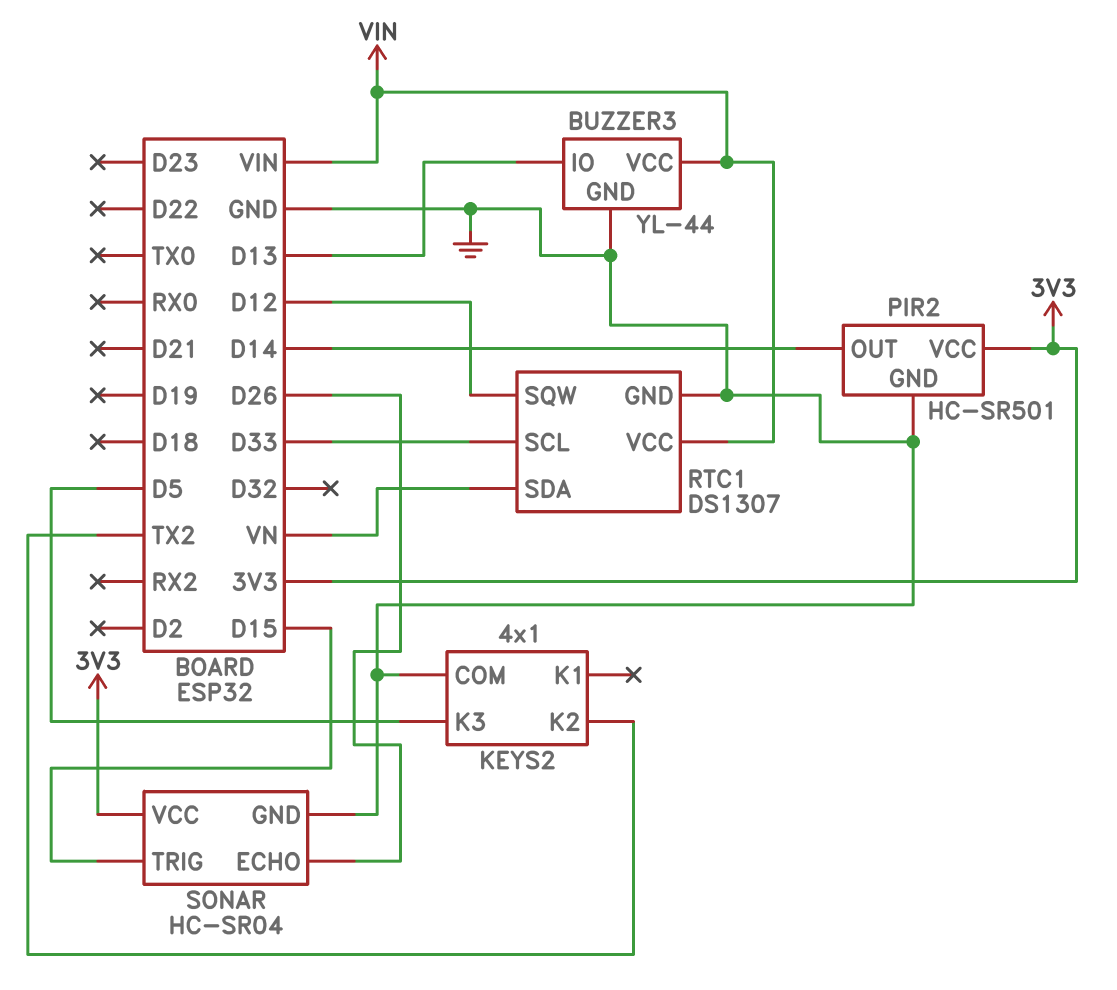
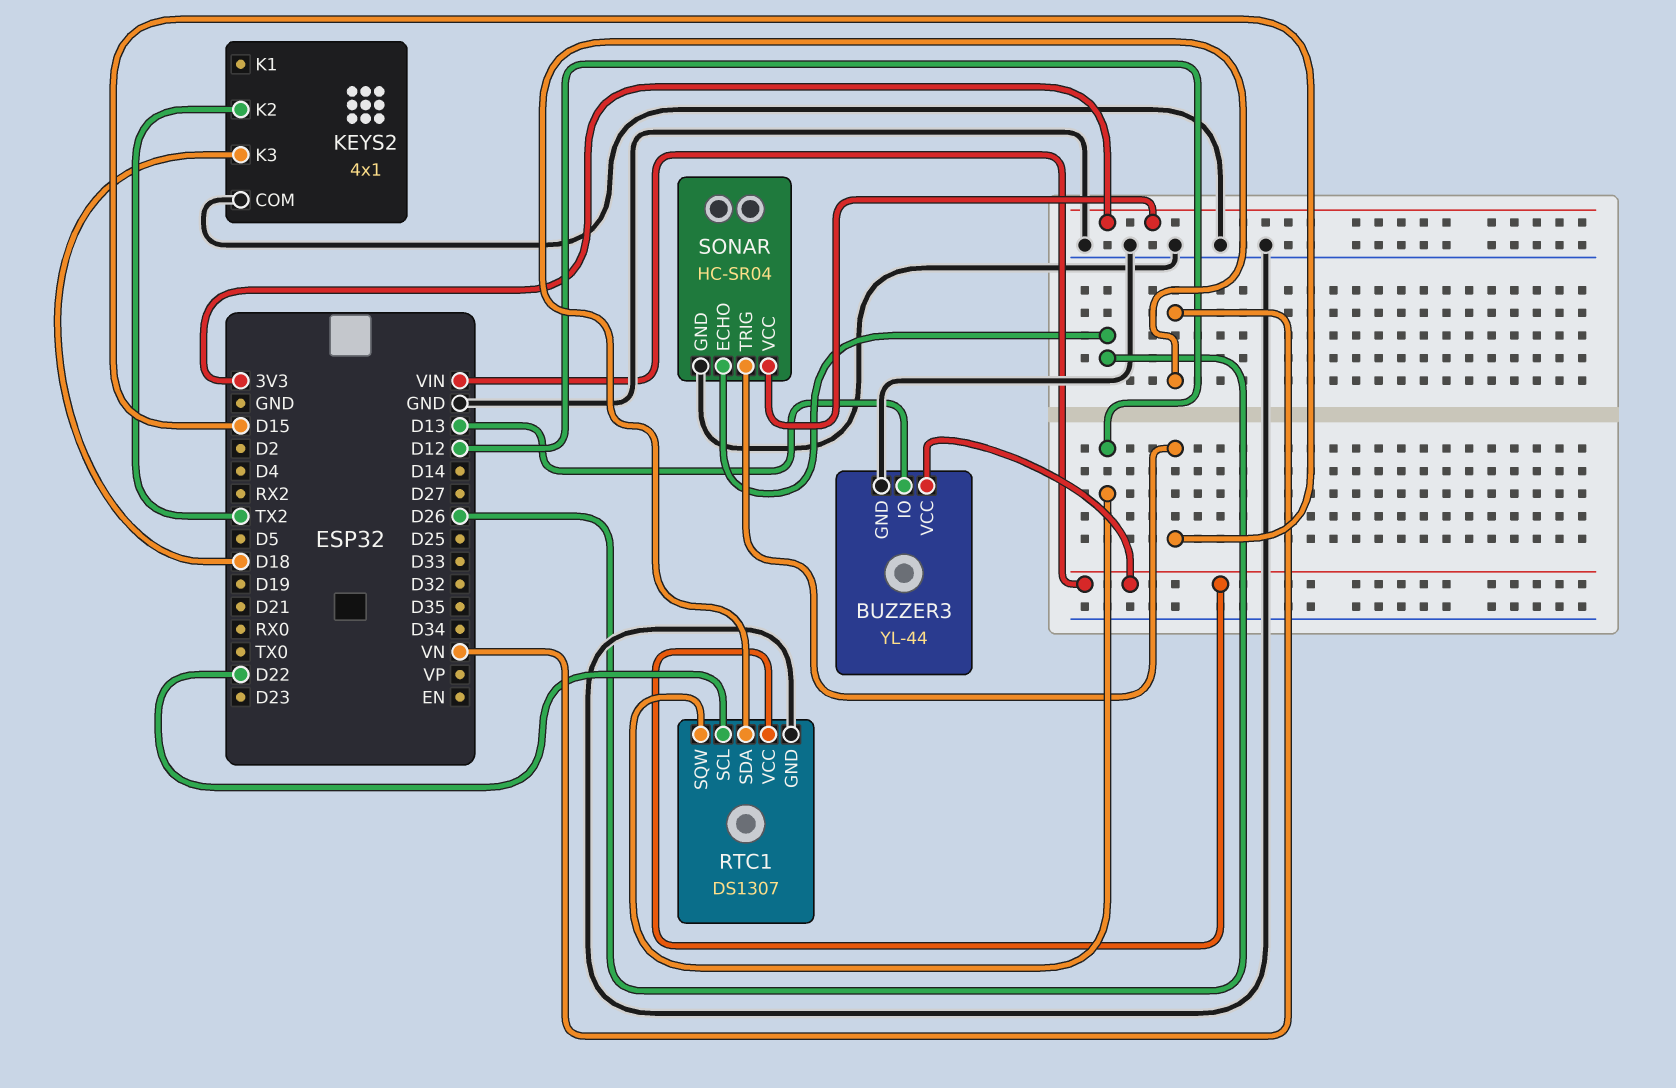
KEYS2 pin K3: D5 -> D18
PIR2: HC-SR501 -> none
PIR2 pin GND: GND -> none
PIR2 pin OUT: D14 -> none
PIR2 pin VCC: 3V3 -> none
RTC1 pin SCL: D33 -> D22

